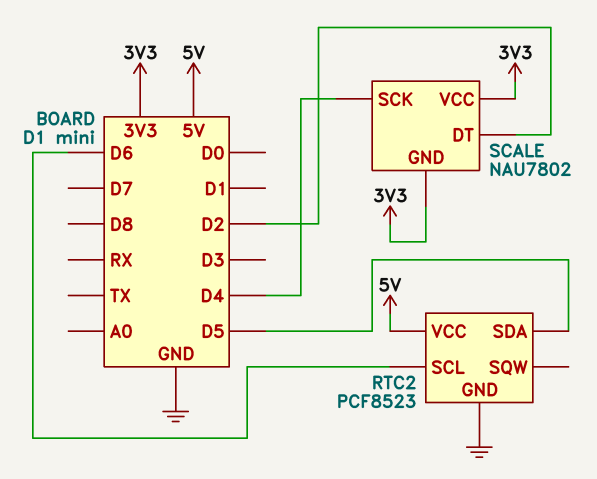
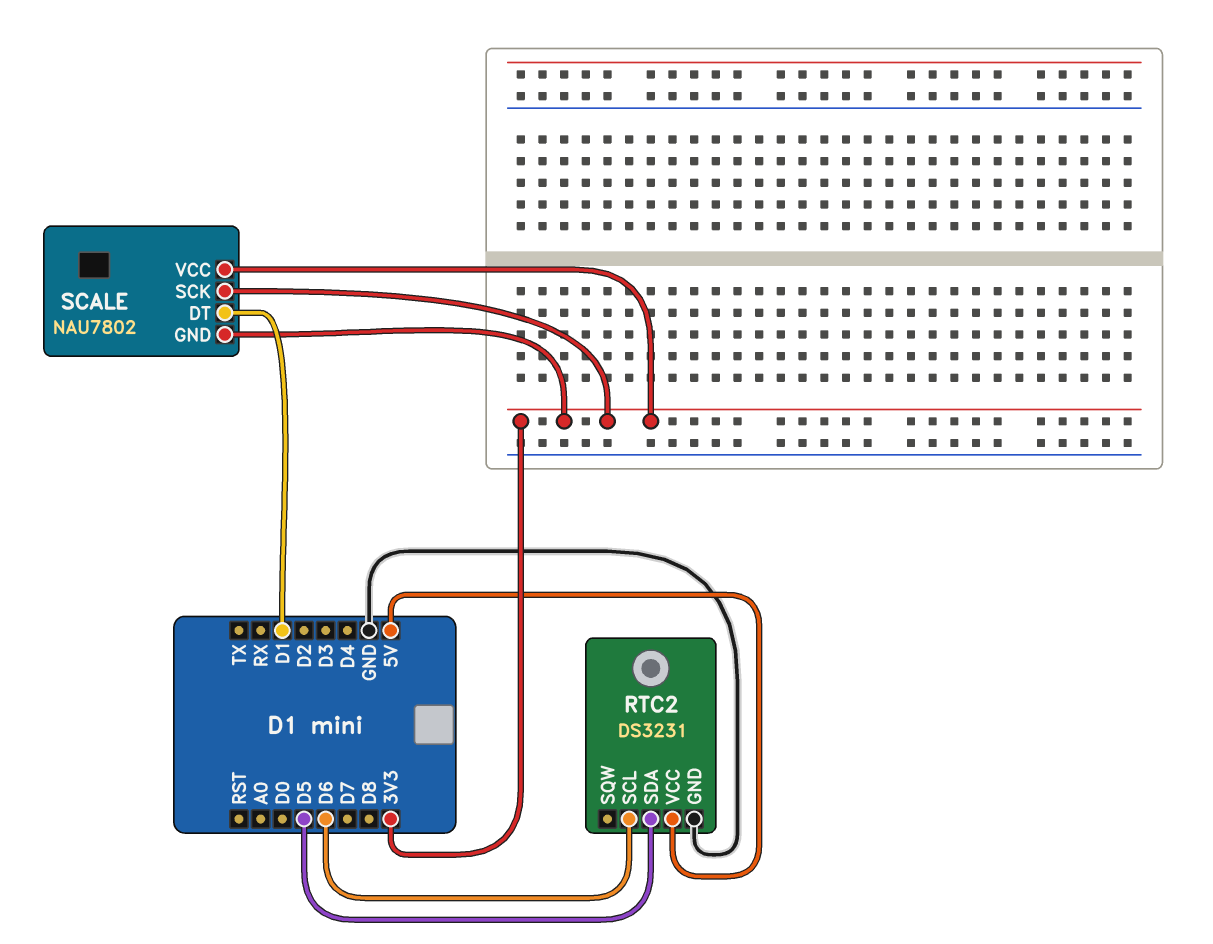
RTC2: PCF8523 -> DS3231
SCALE pin DT: D2 -> D1
SCALE pin SCK: D4 -> 3V3

